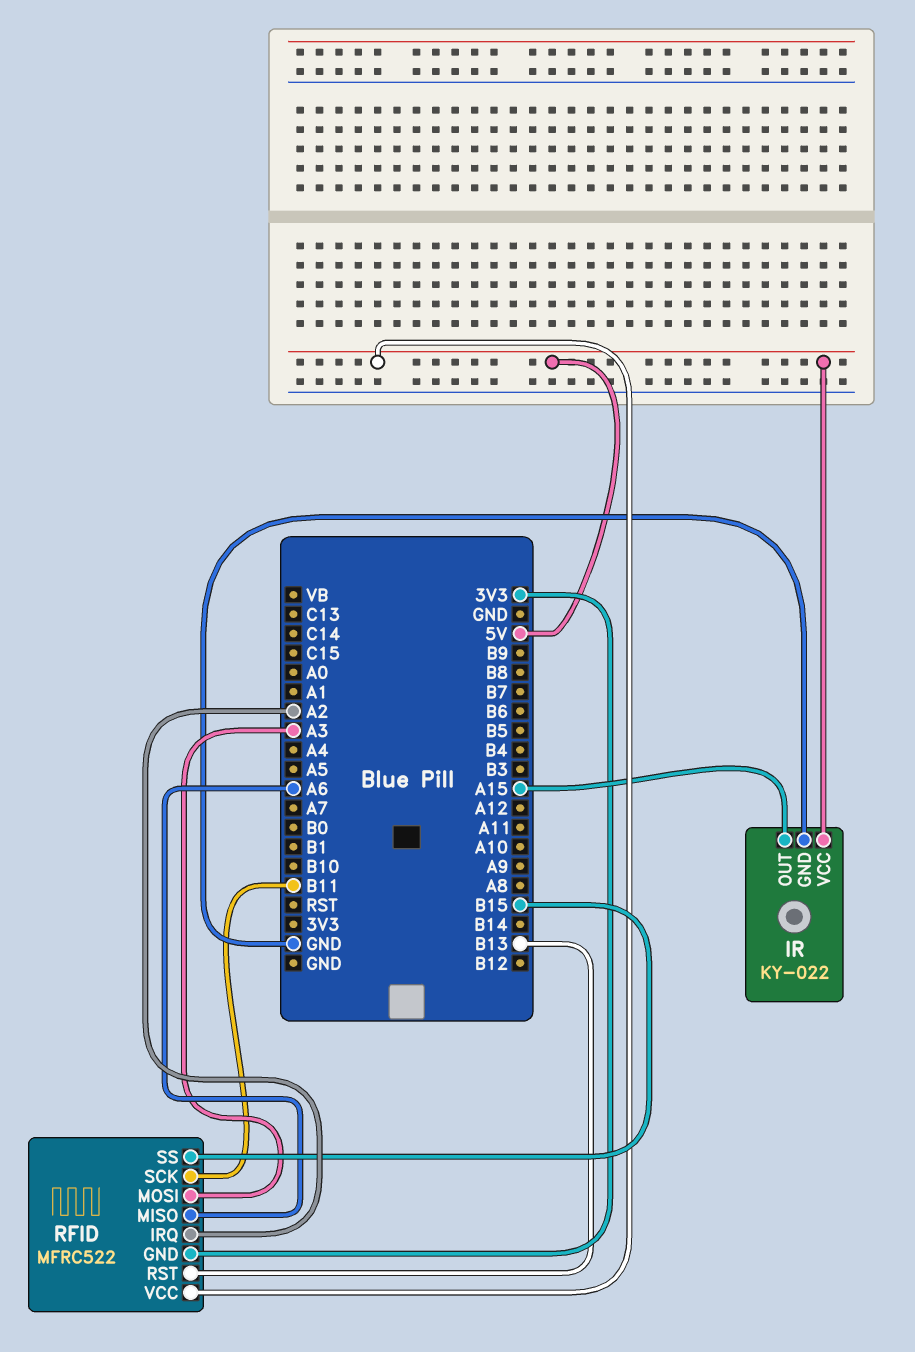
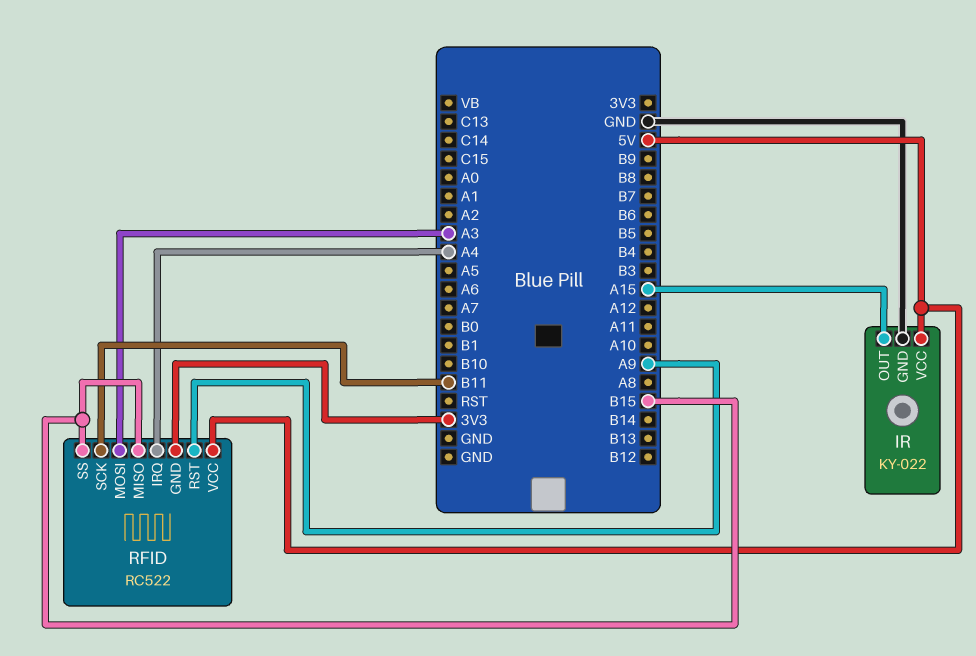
RFID: MFRC522 -> RC522
RFID pin IRQ: A2 -> A4
RFID pin MISO: A6 -> B15
RFID pin RST: B13 -> A9

